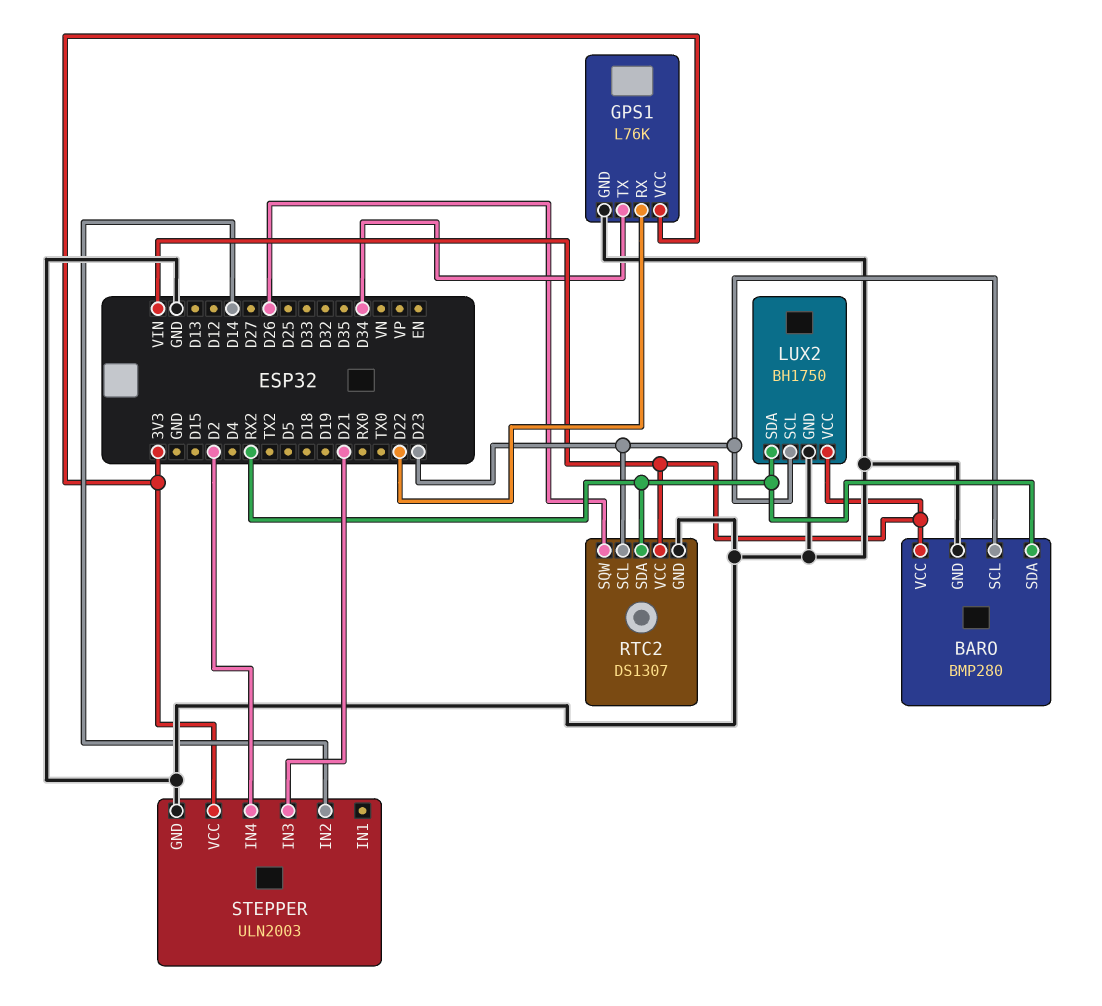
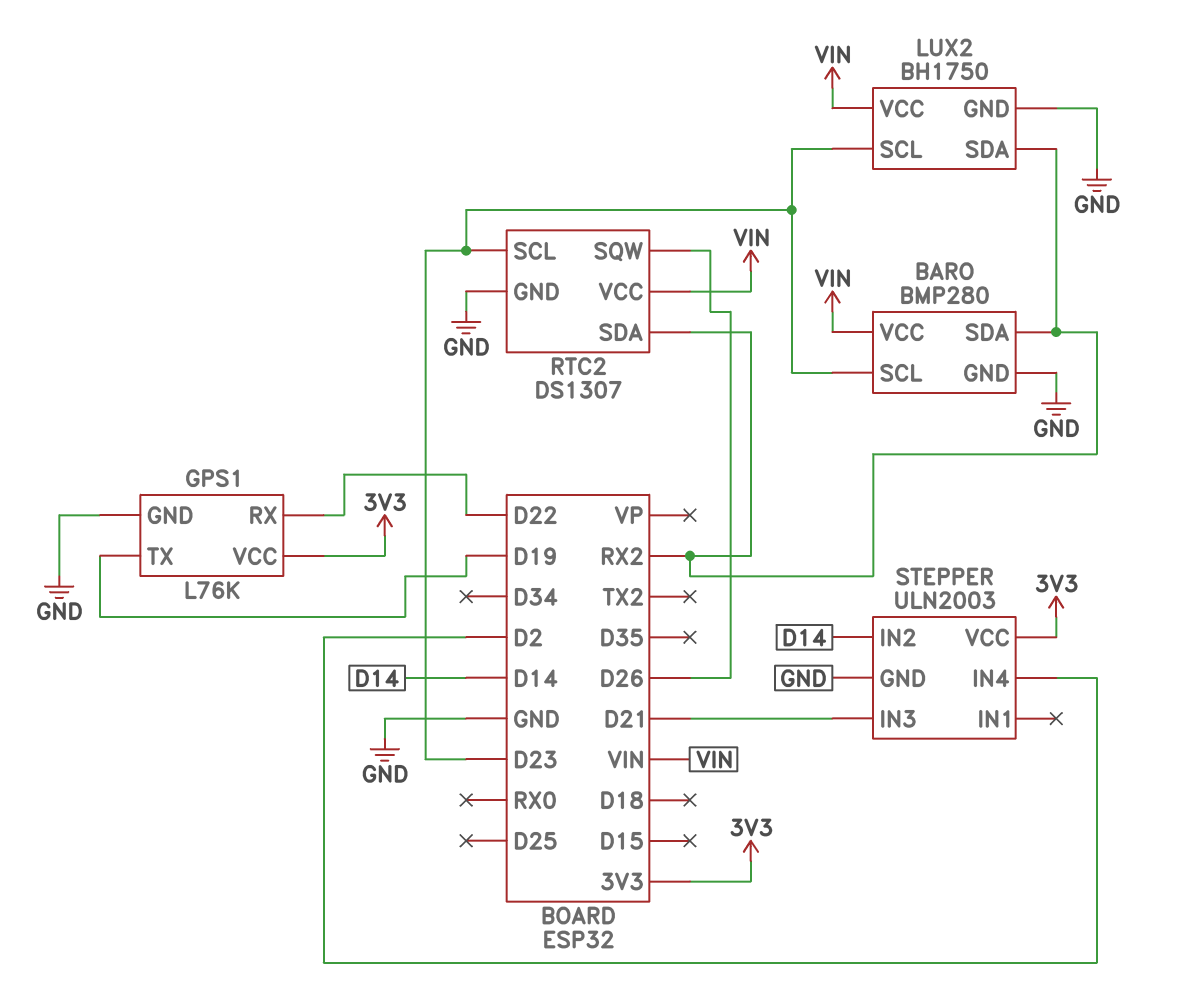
GPS1 pin TX: D34 -> D19

